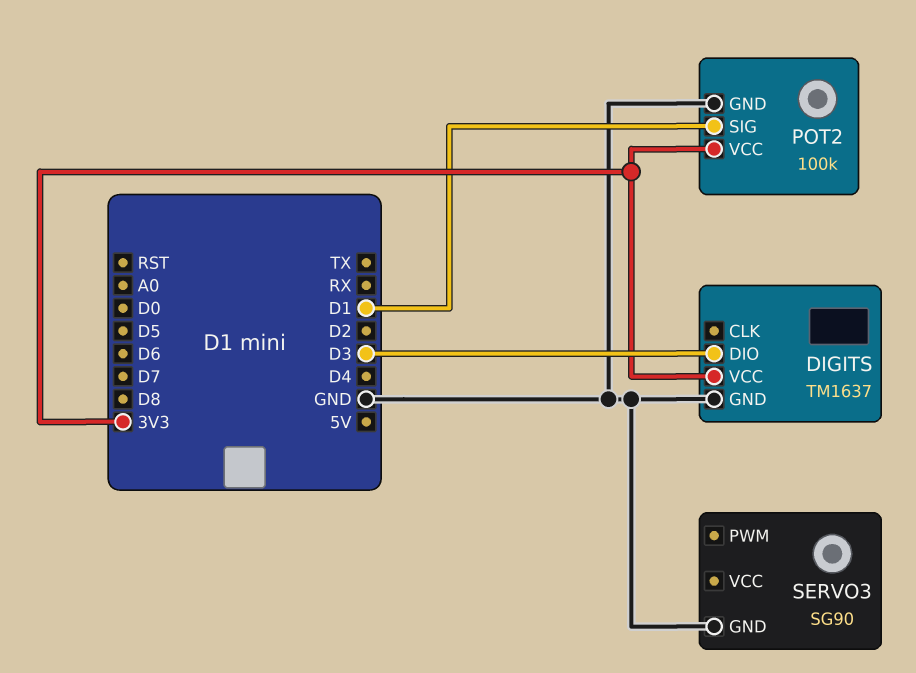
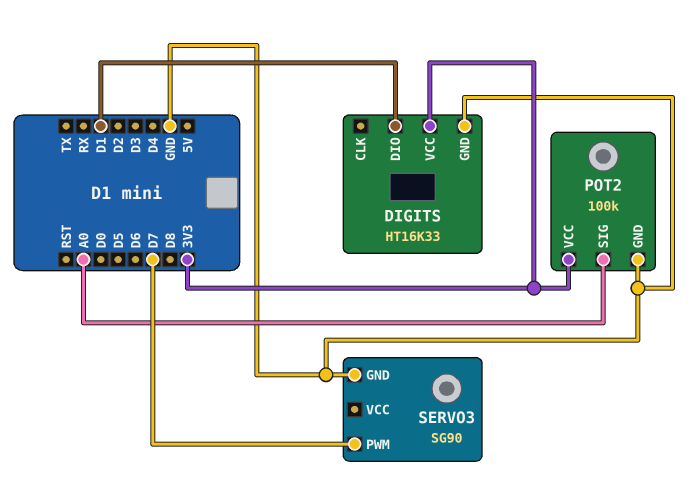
DIGITS: TM1637 -> HT16K33
DIGITS pin DIO: D3 -> D1
POT2 pin SIG: D1 -> A0
SERVO3 pin PWM: none -> D7

